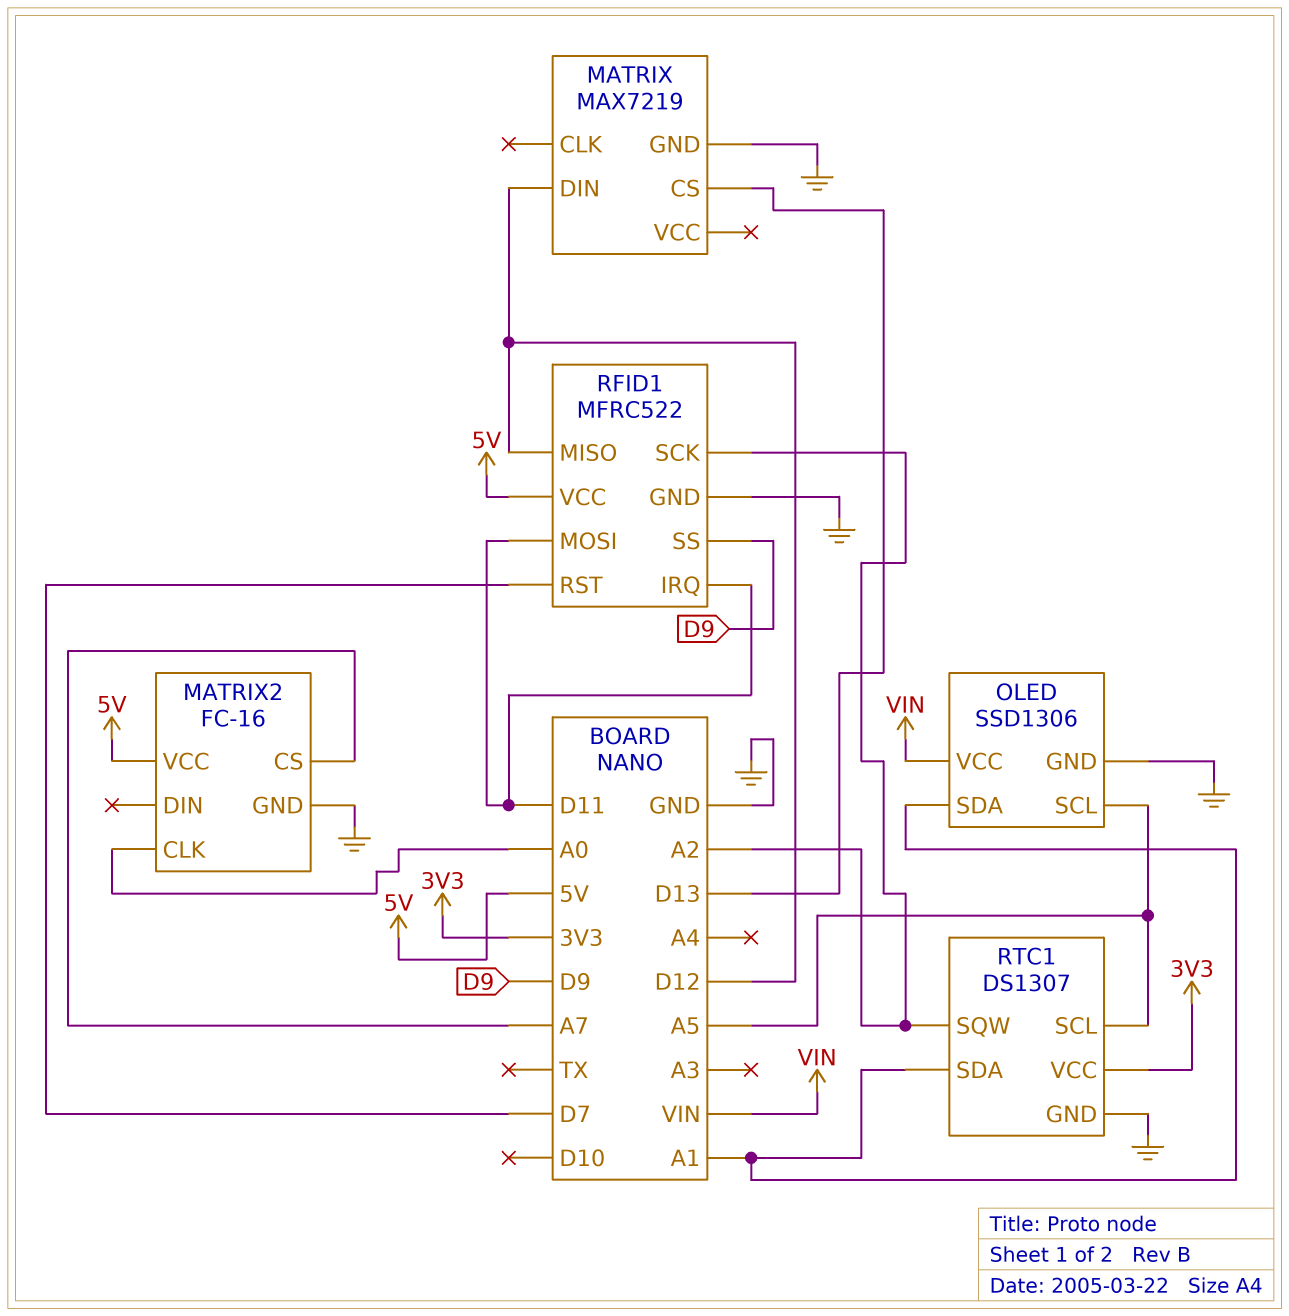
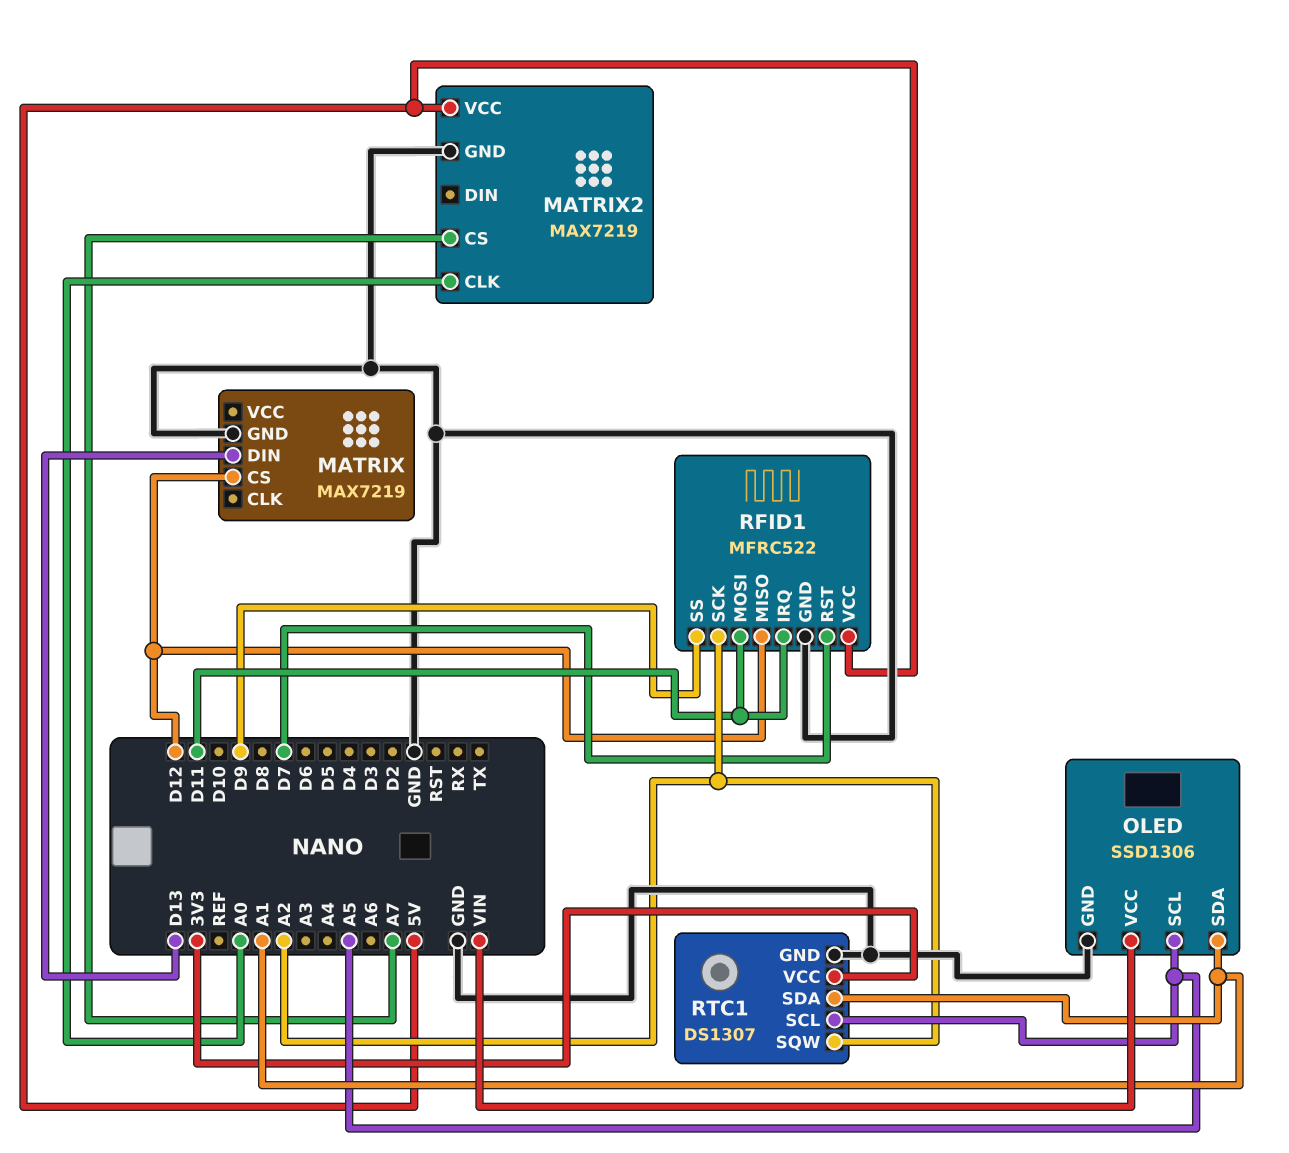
MATRIX pin CS: D13 -> D12
MATRIX pin DIN: D12 -> D13
MATRIX2: FC-16 -> MAX7219

